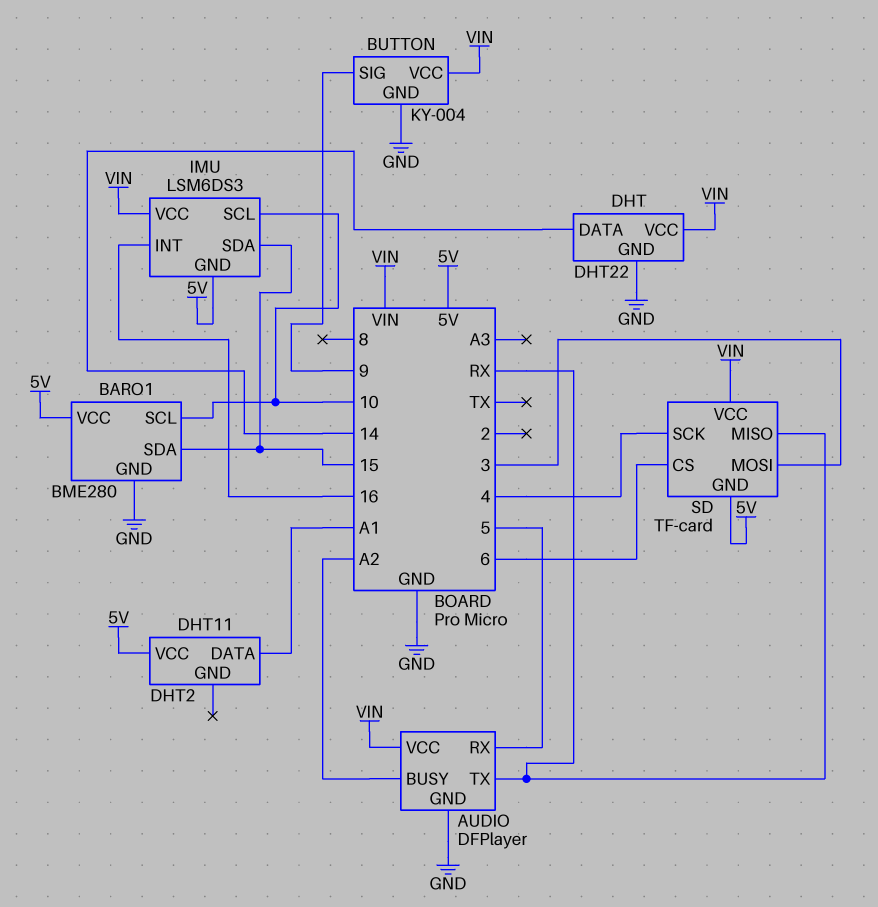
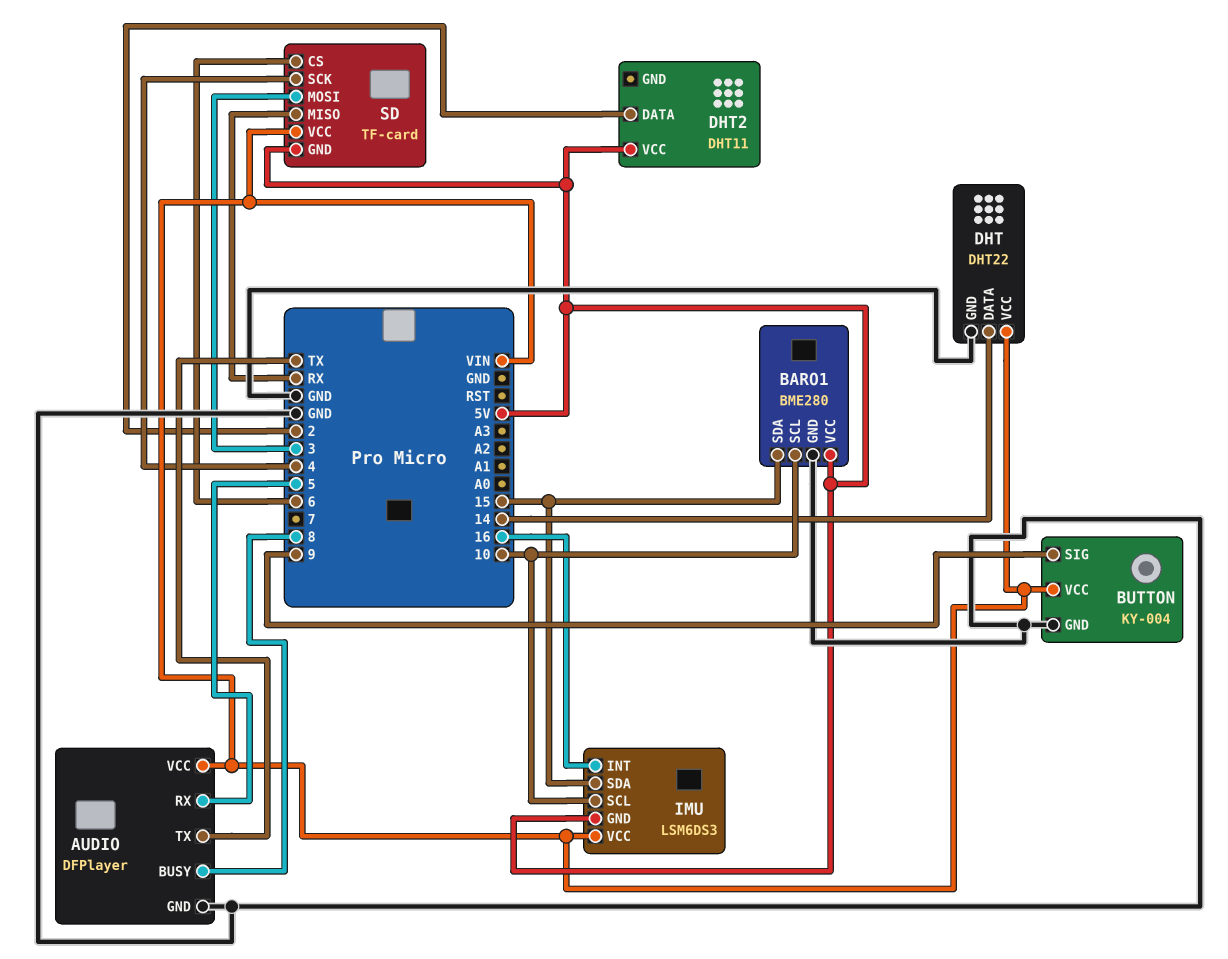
AUDIO pin BUSY: A2 -> 8
AUDIO pin TX: RX -> TX
DHT2 pin DATA: A1 -> 2

